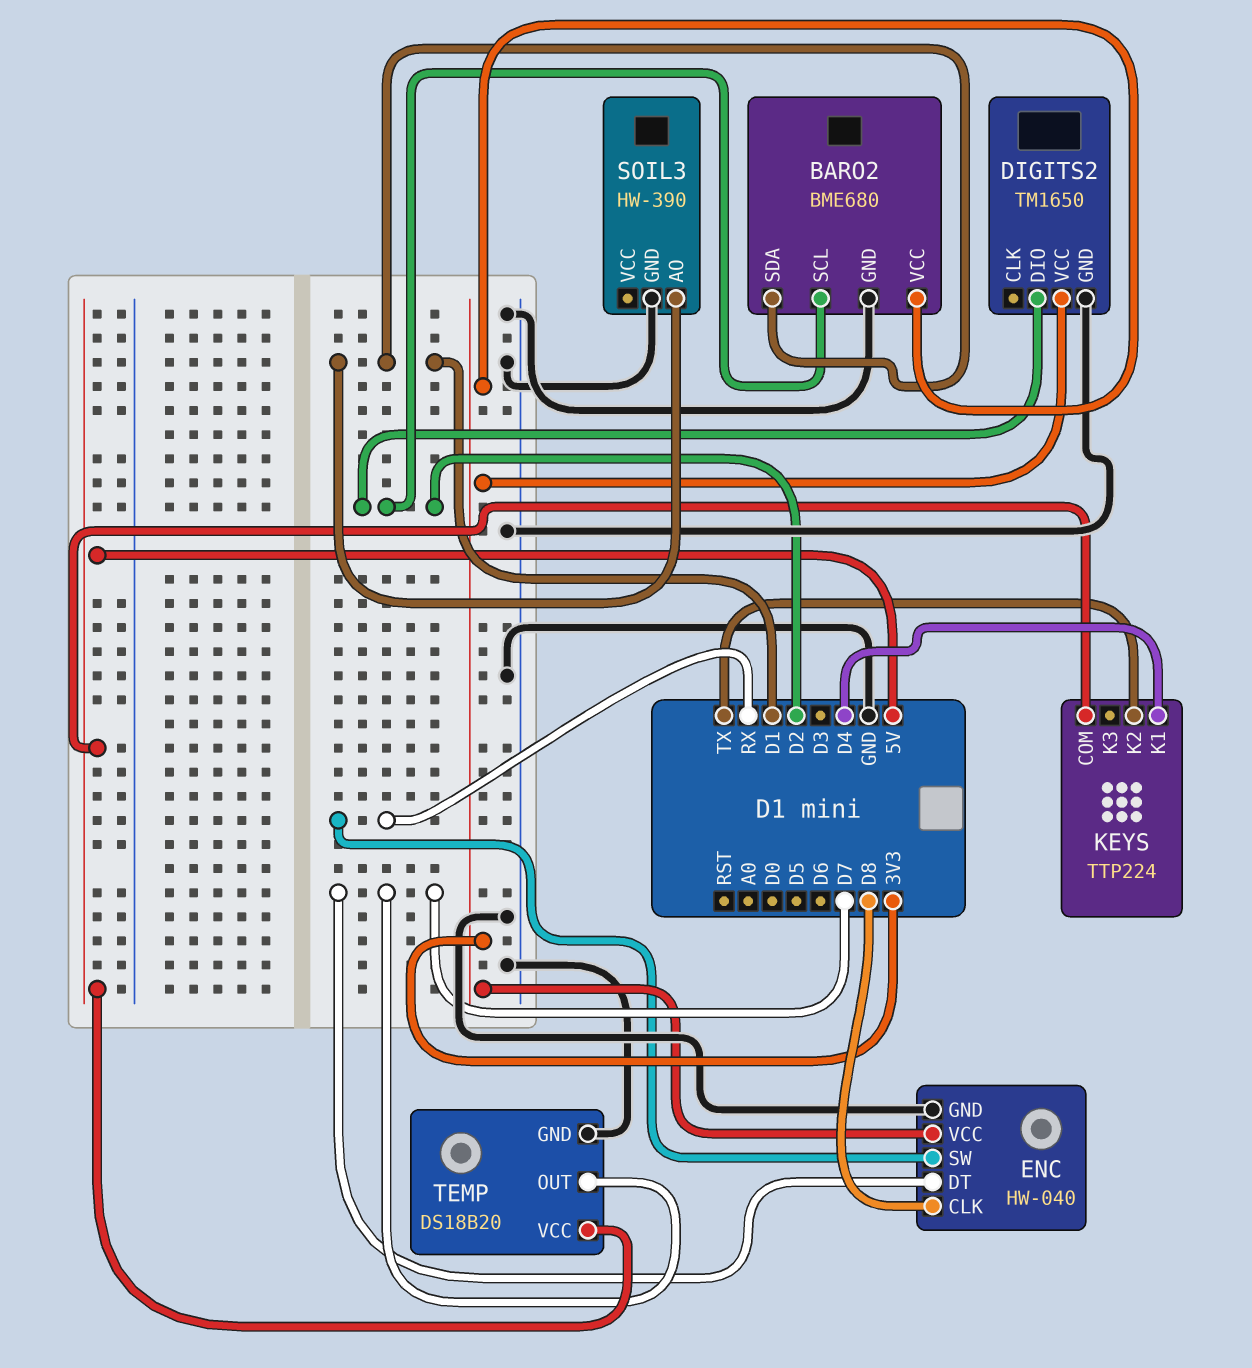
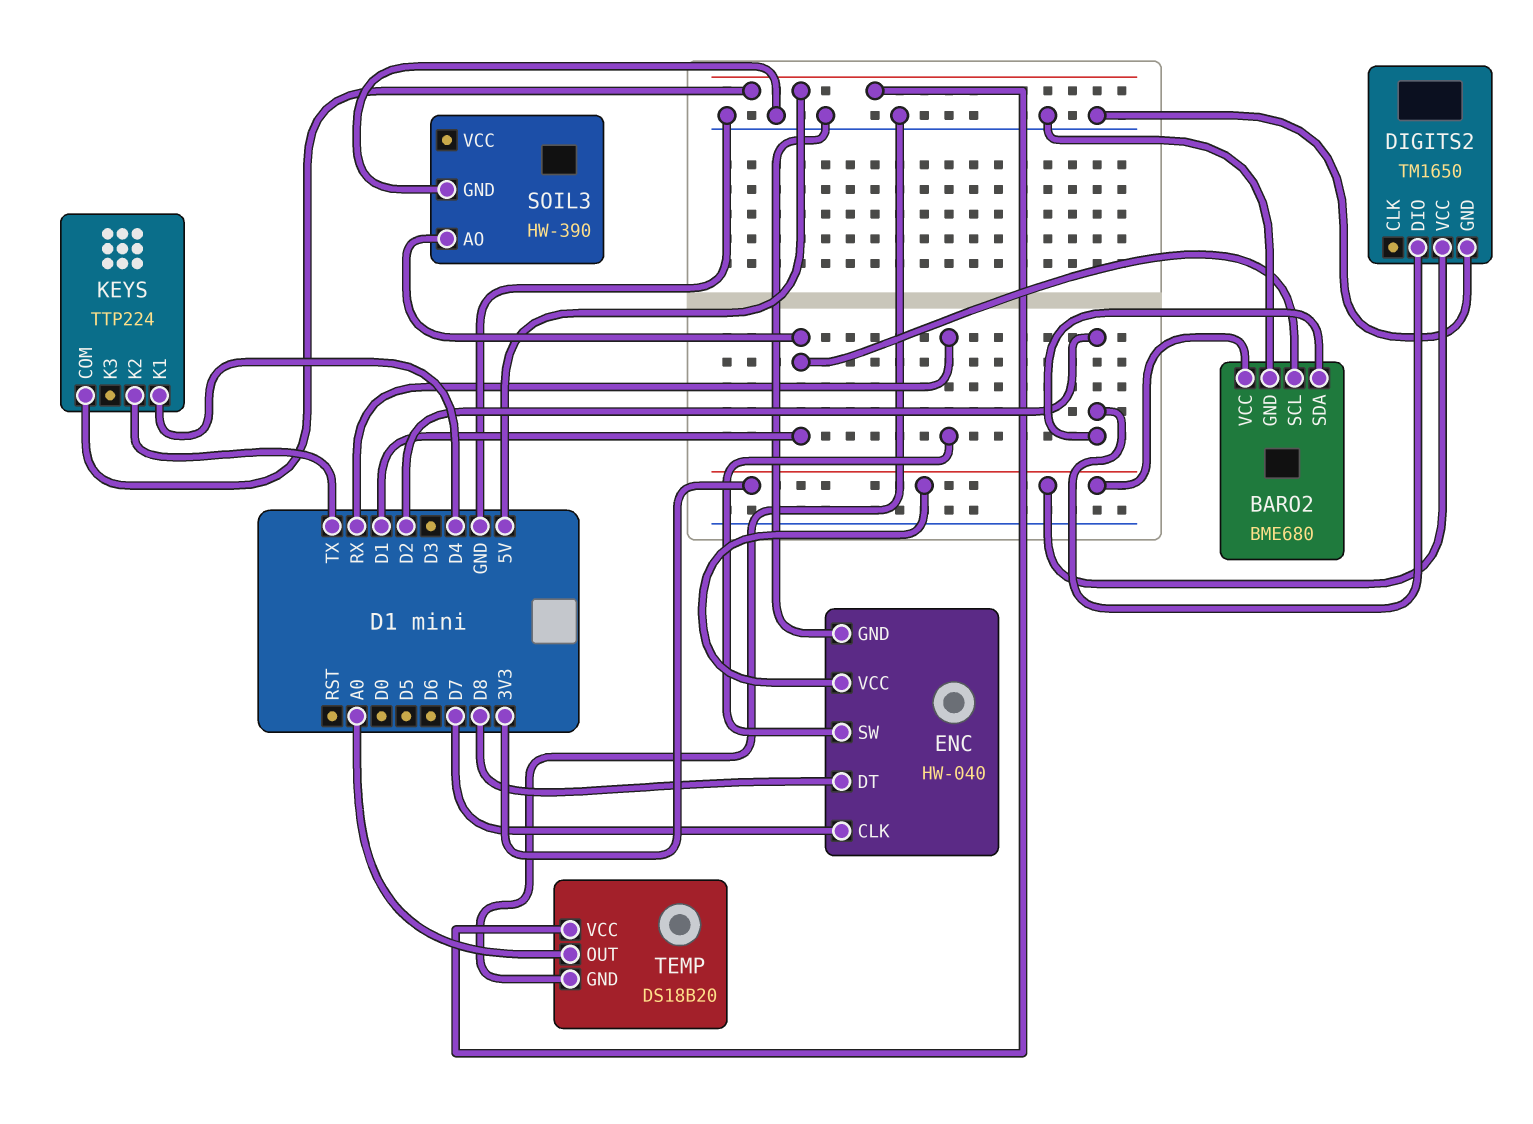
BARO2 pin SCL: D2 -> D1
BARO2 pin SDA: D1 -> D2
ENC pin CLK: D8 -> D7
ENC pin DT: D7 -> D8
TEMP pin OUT: D7 -> A0

